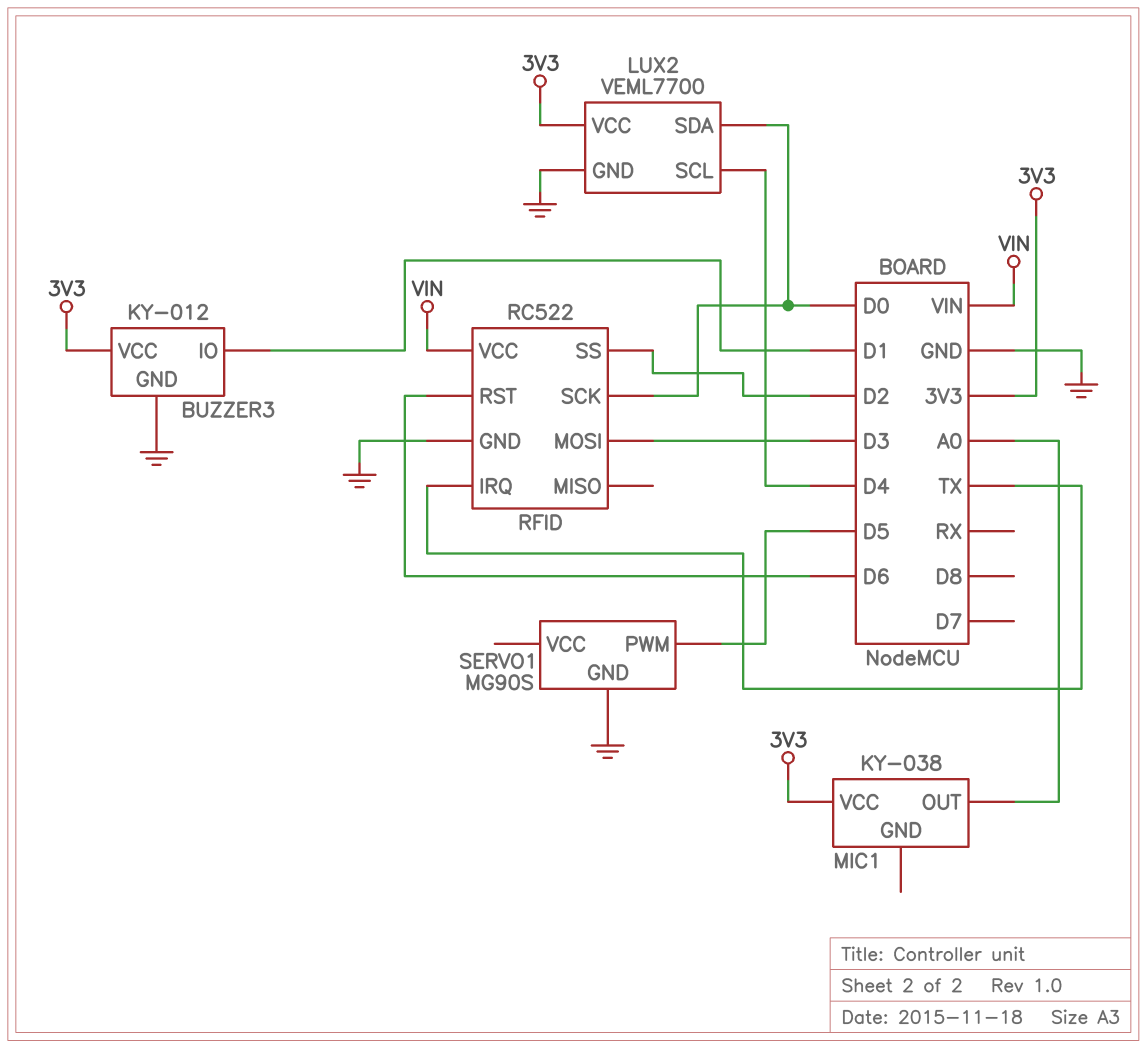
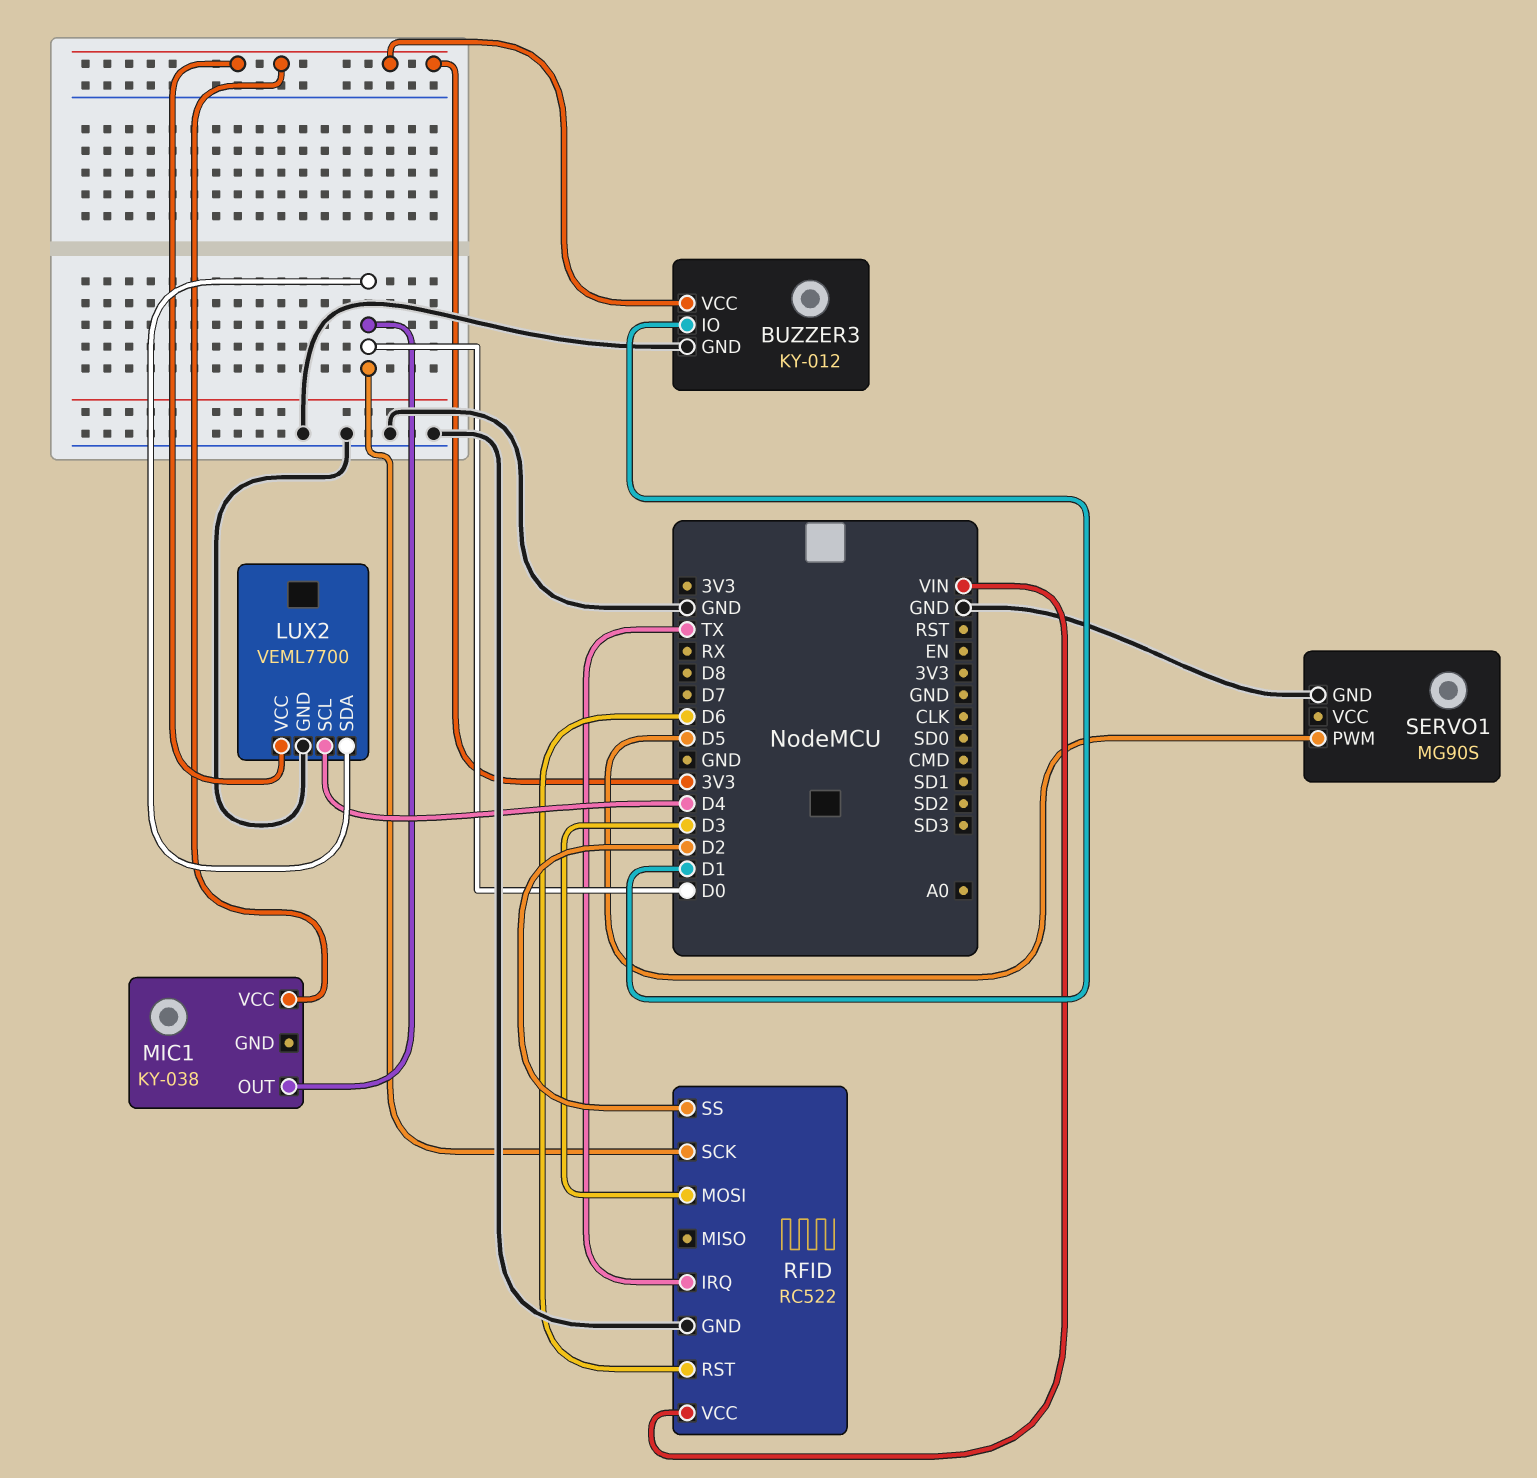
MIC1 pin OUT: A0 -> D0

